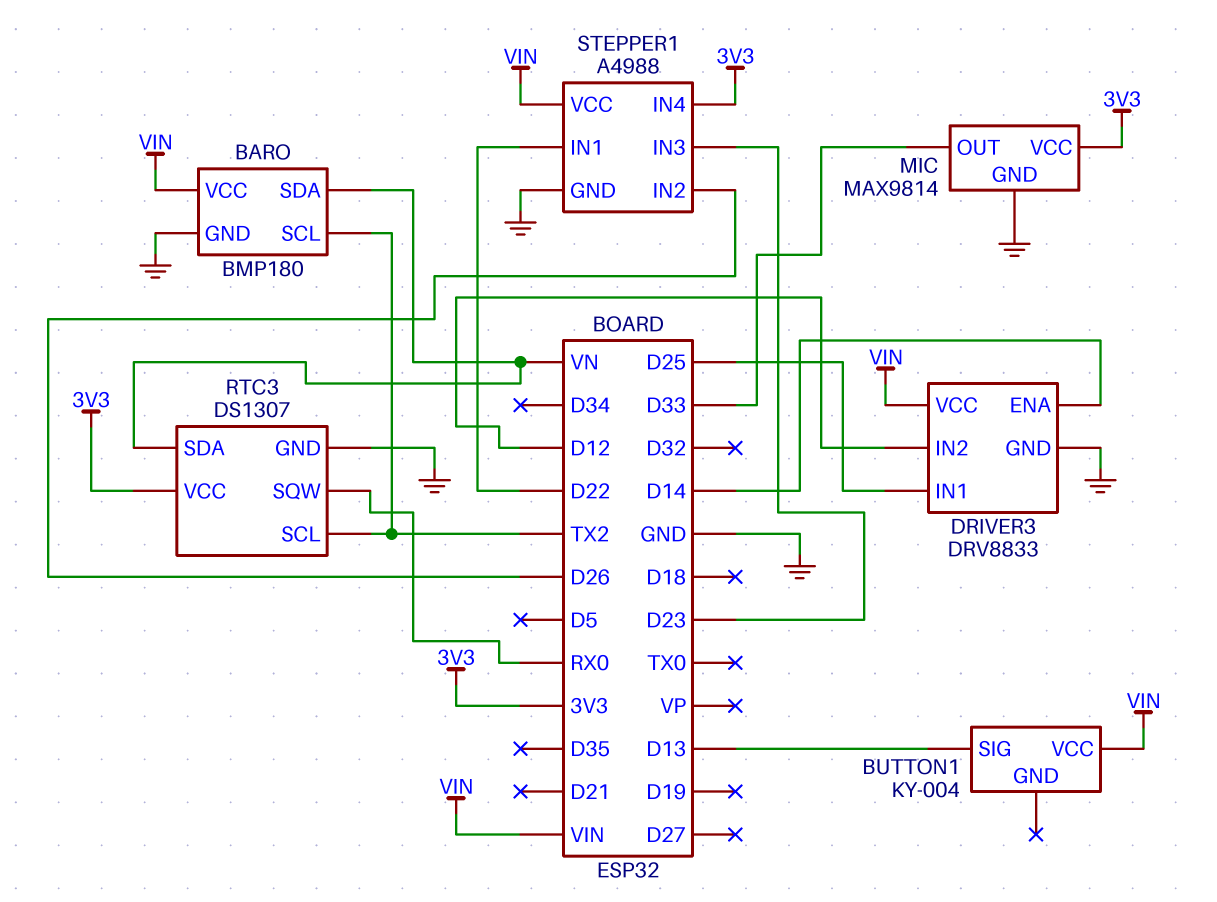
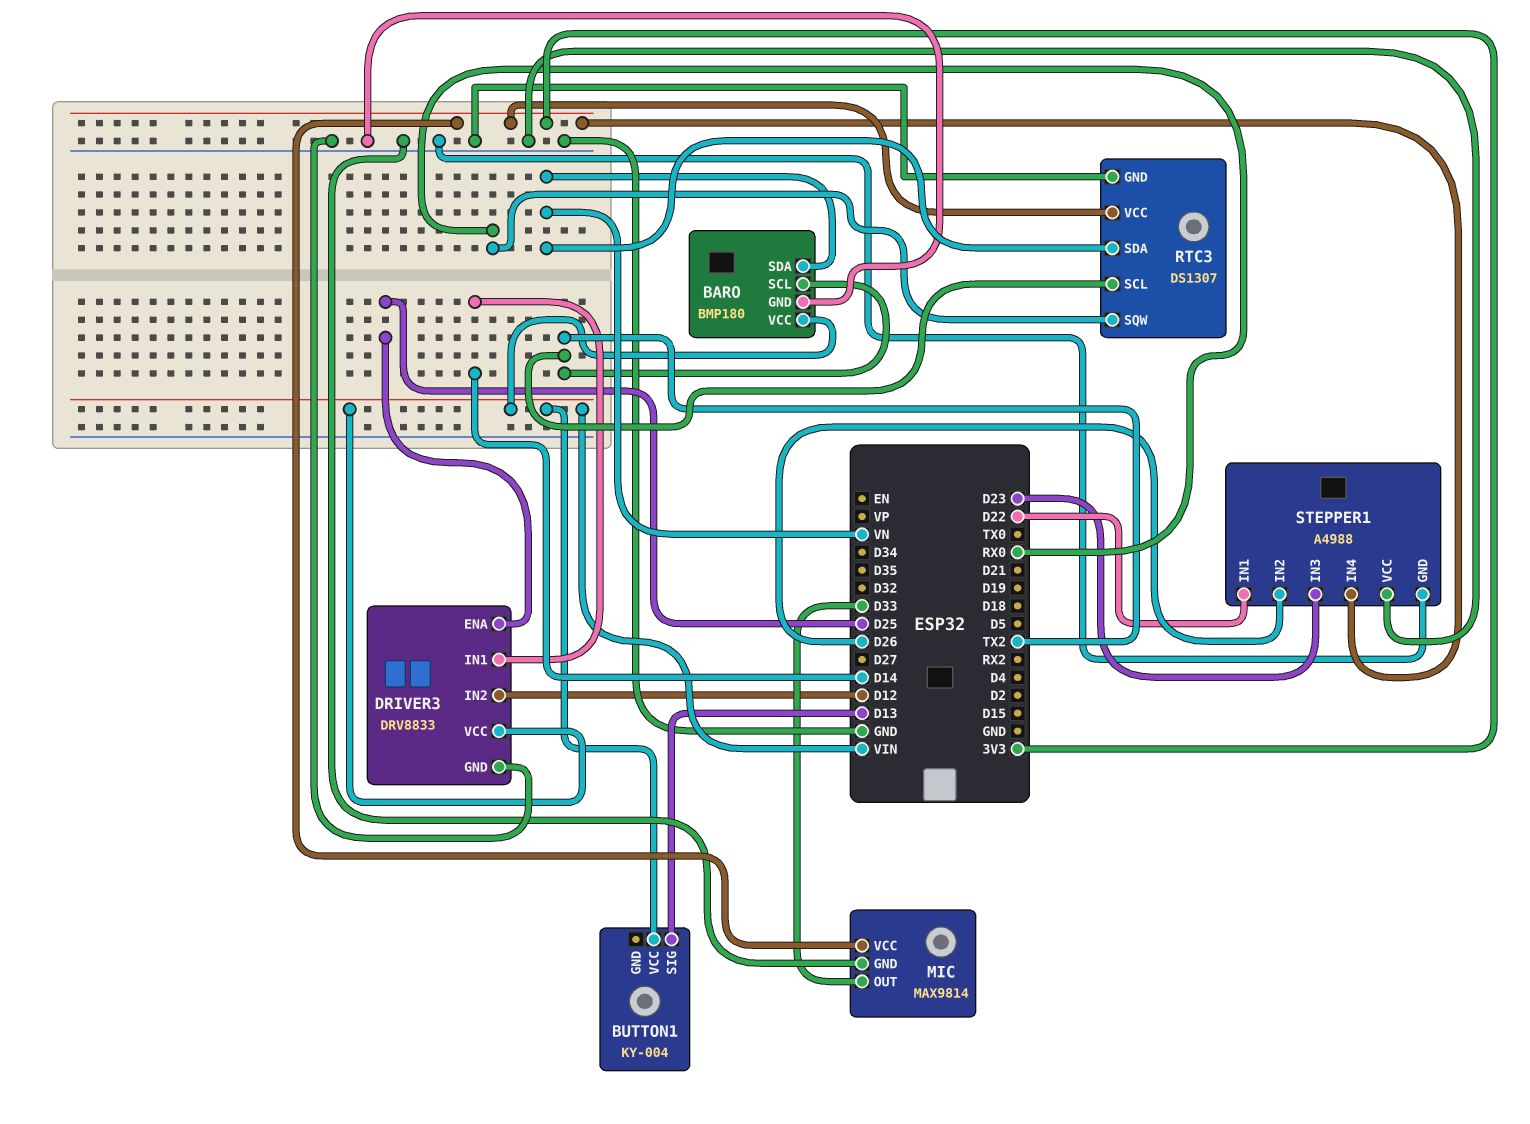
DRIVER3 pin ENA: D14 -> D25
DRIVER3 pin IN1: D25 -> D14
STEPPER1 pin VCC: VIN -> GND

